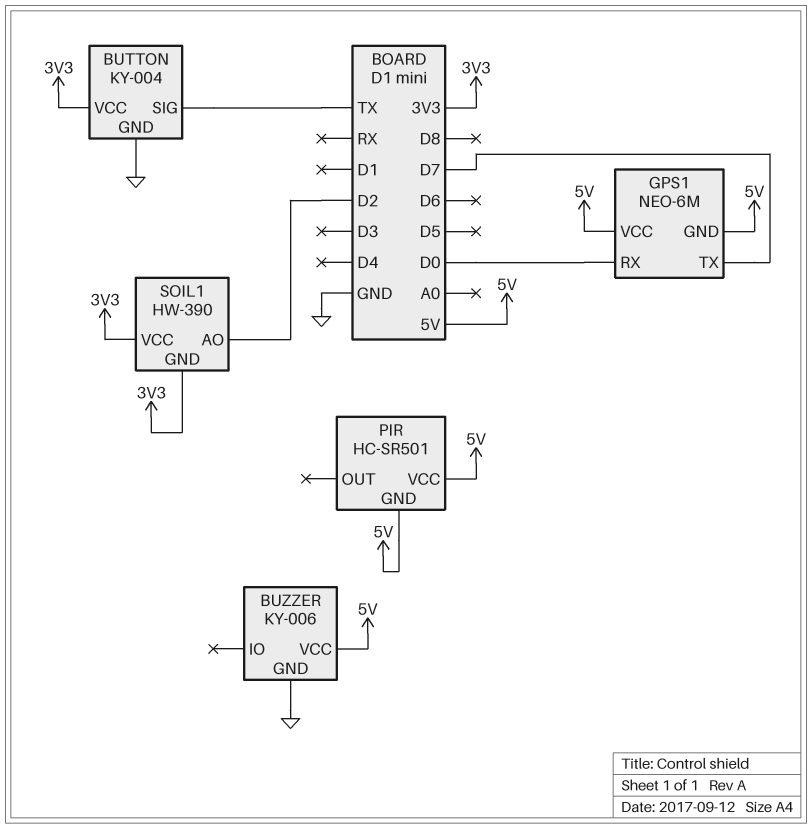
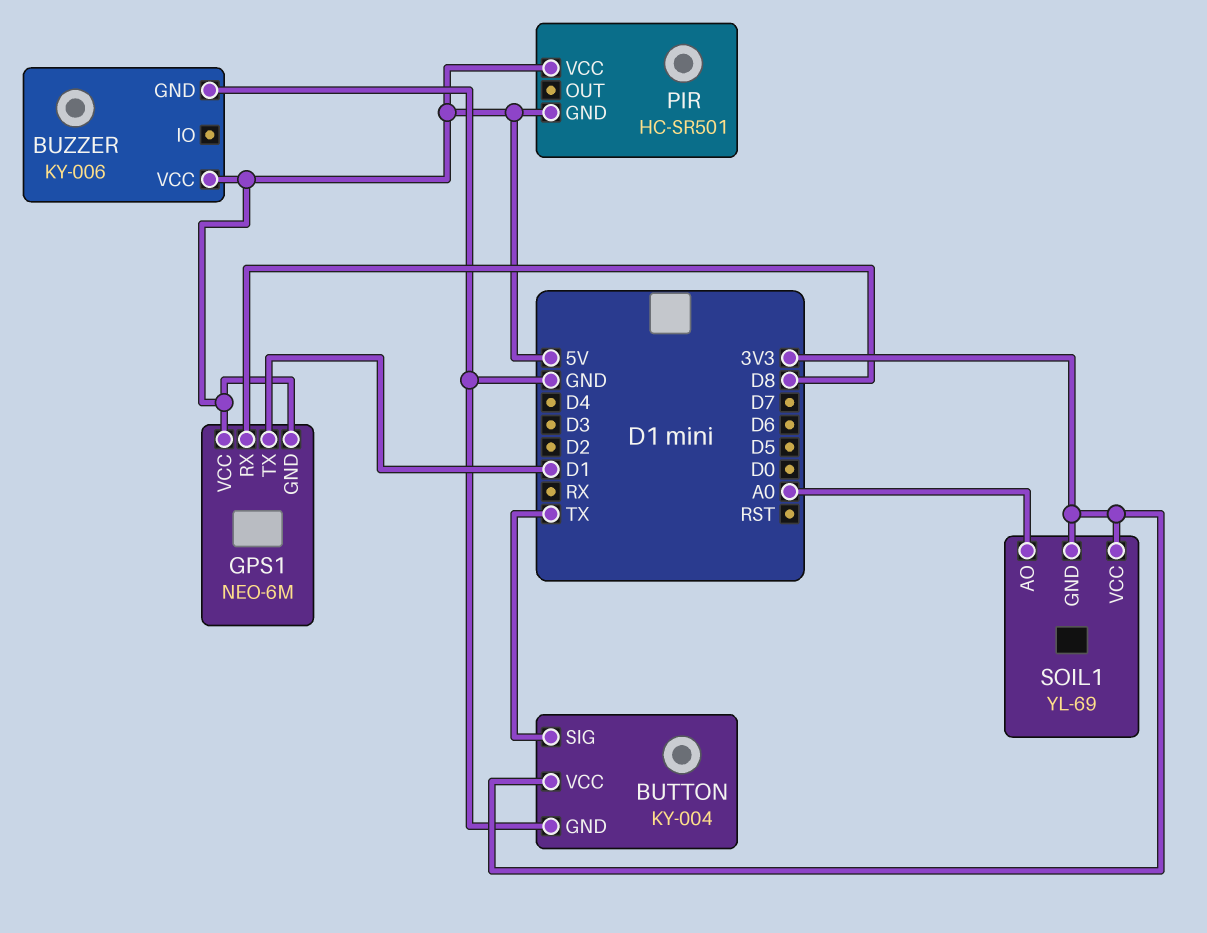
GPS1 pin RX: D0 -> D8
GPS1 pin TX: D7 -> D1
SOIL1: HW-390 -> YL-69
SOIL1 pin AO: D2 -> A0

